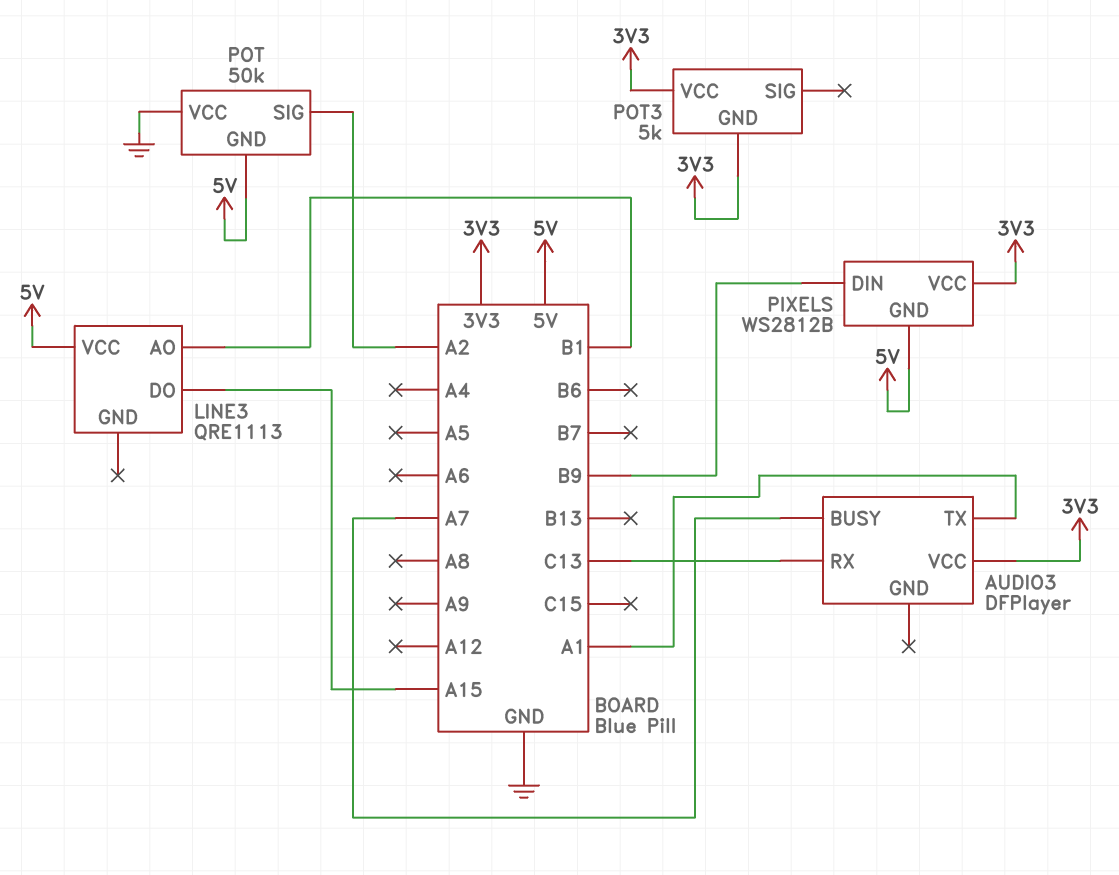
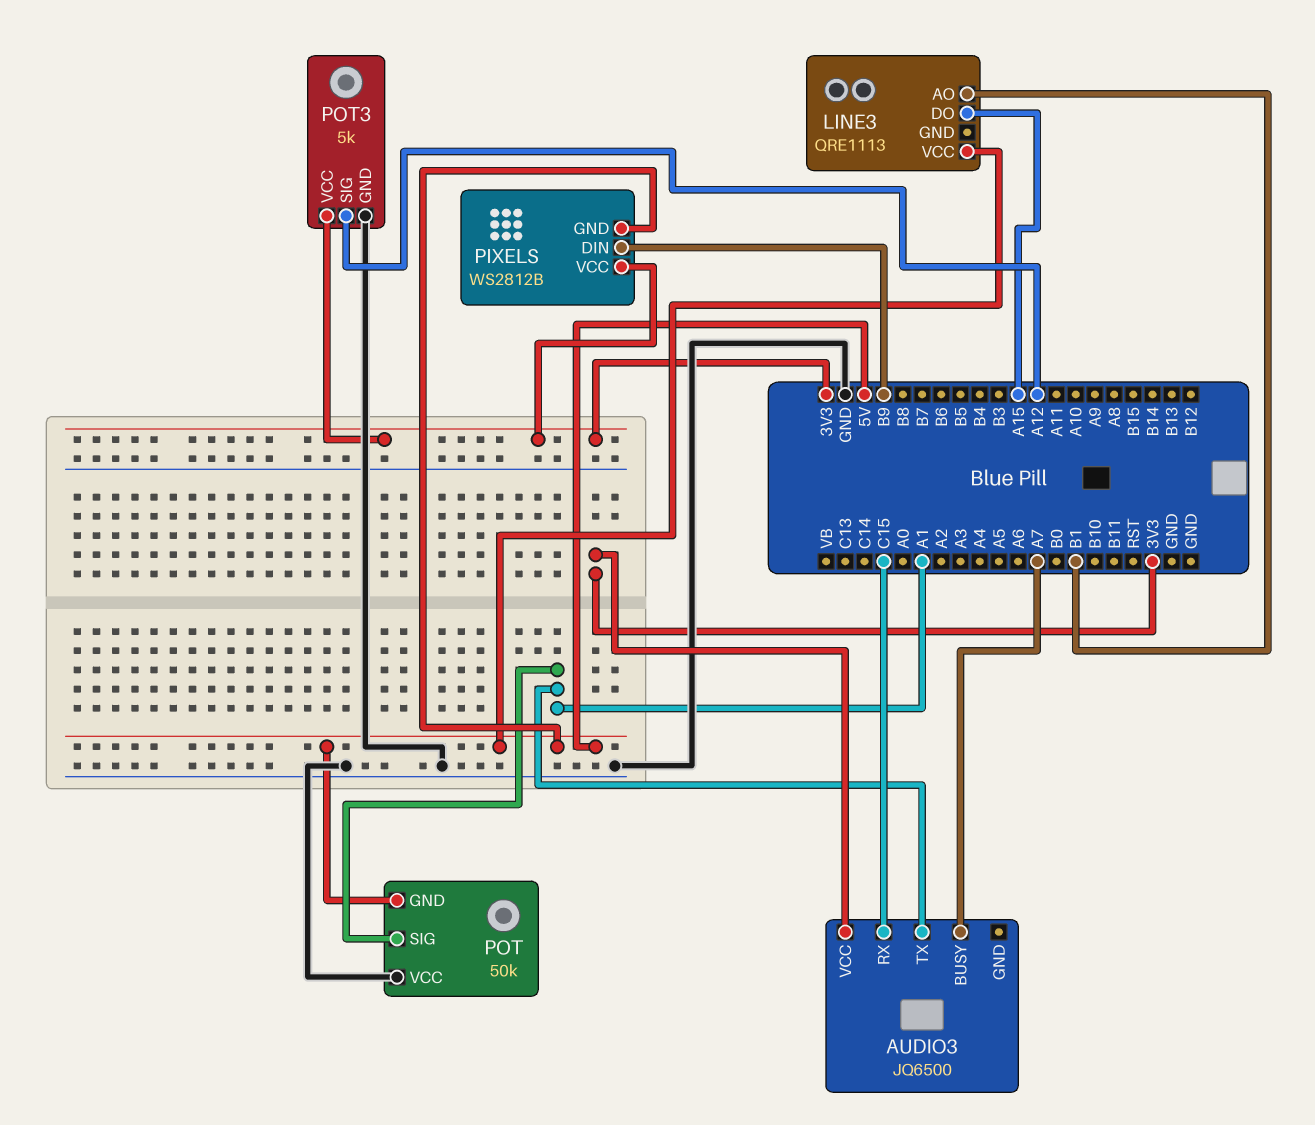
AUDIO3: DFPlayer -> JQ6500
AUDIO3 pin RX: C13 -> C15
POT pin SIG: A2 -> A1
POT3 pin GND: 3V3 -> GND
POT3 pin SIG: none -> A12

